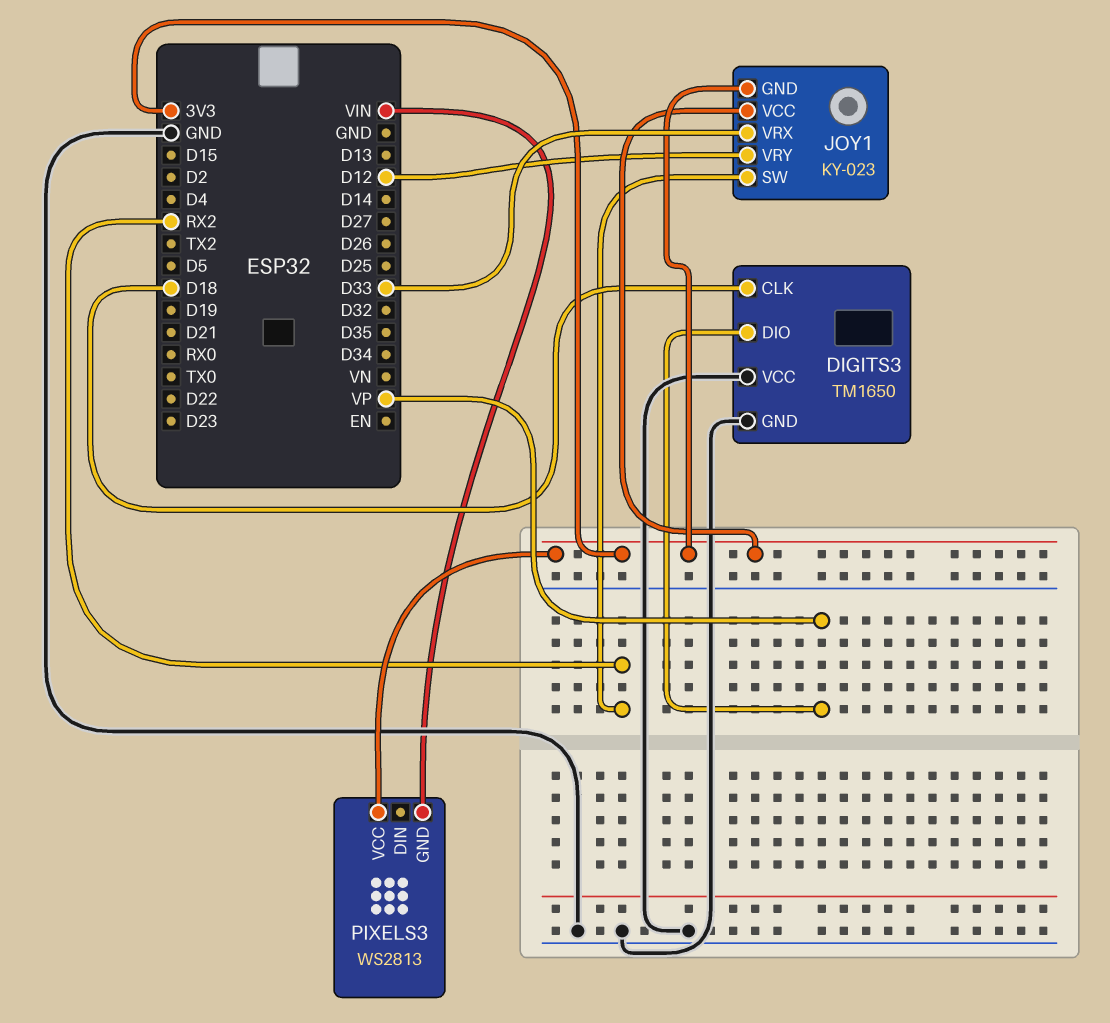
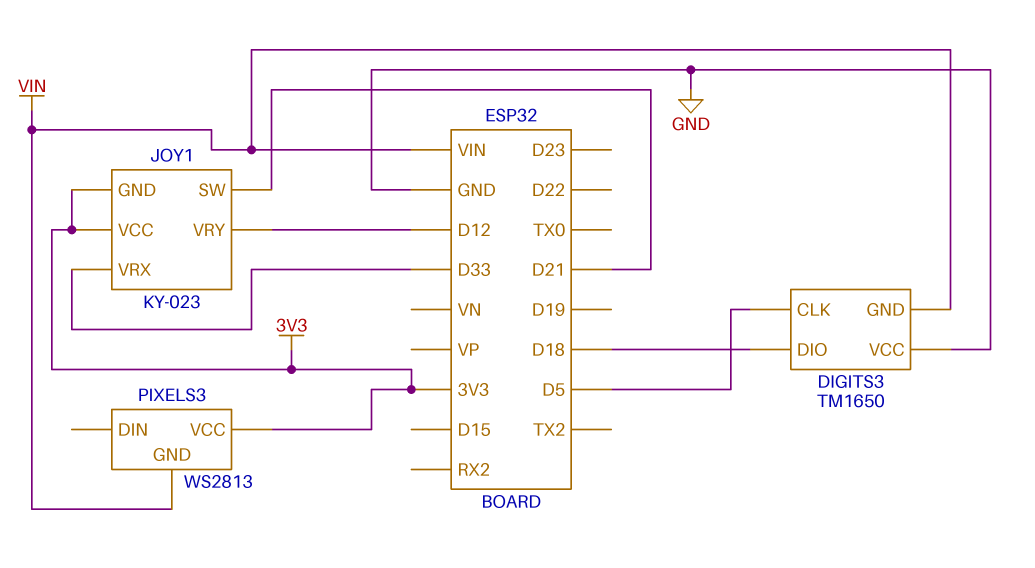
DIGITS3 pin CLK: D18 -> D5
DIGITS3 pin DIO: VP -> D18
DIGITS3 pin GND: GND -> VIN
JOY1 pin SW: RX2 -> D21

